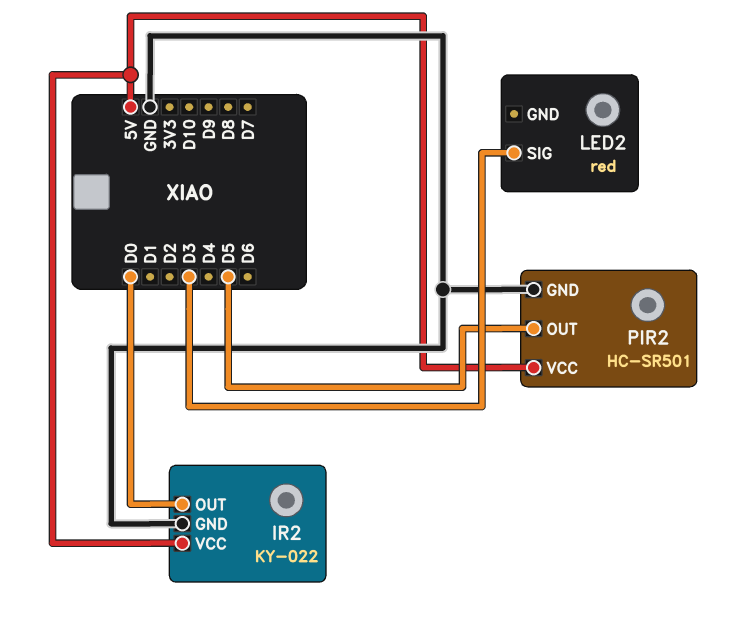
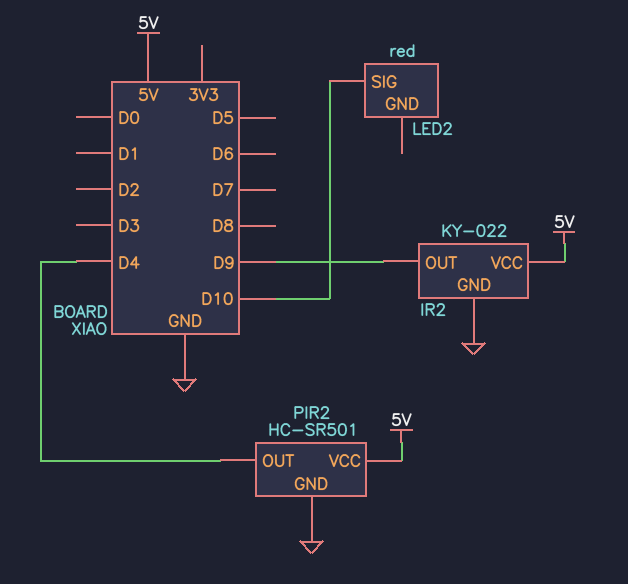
IR2 pin OUT: D0 -> D9
LED2 pin SIG: D3 -> D10
PIR2 pin OUT: D5 -> D4

